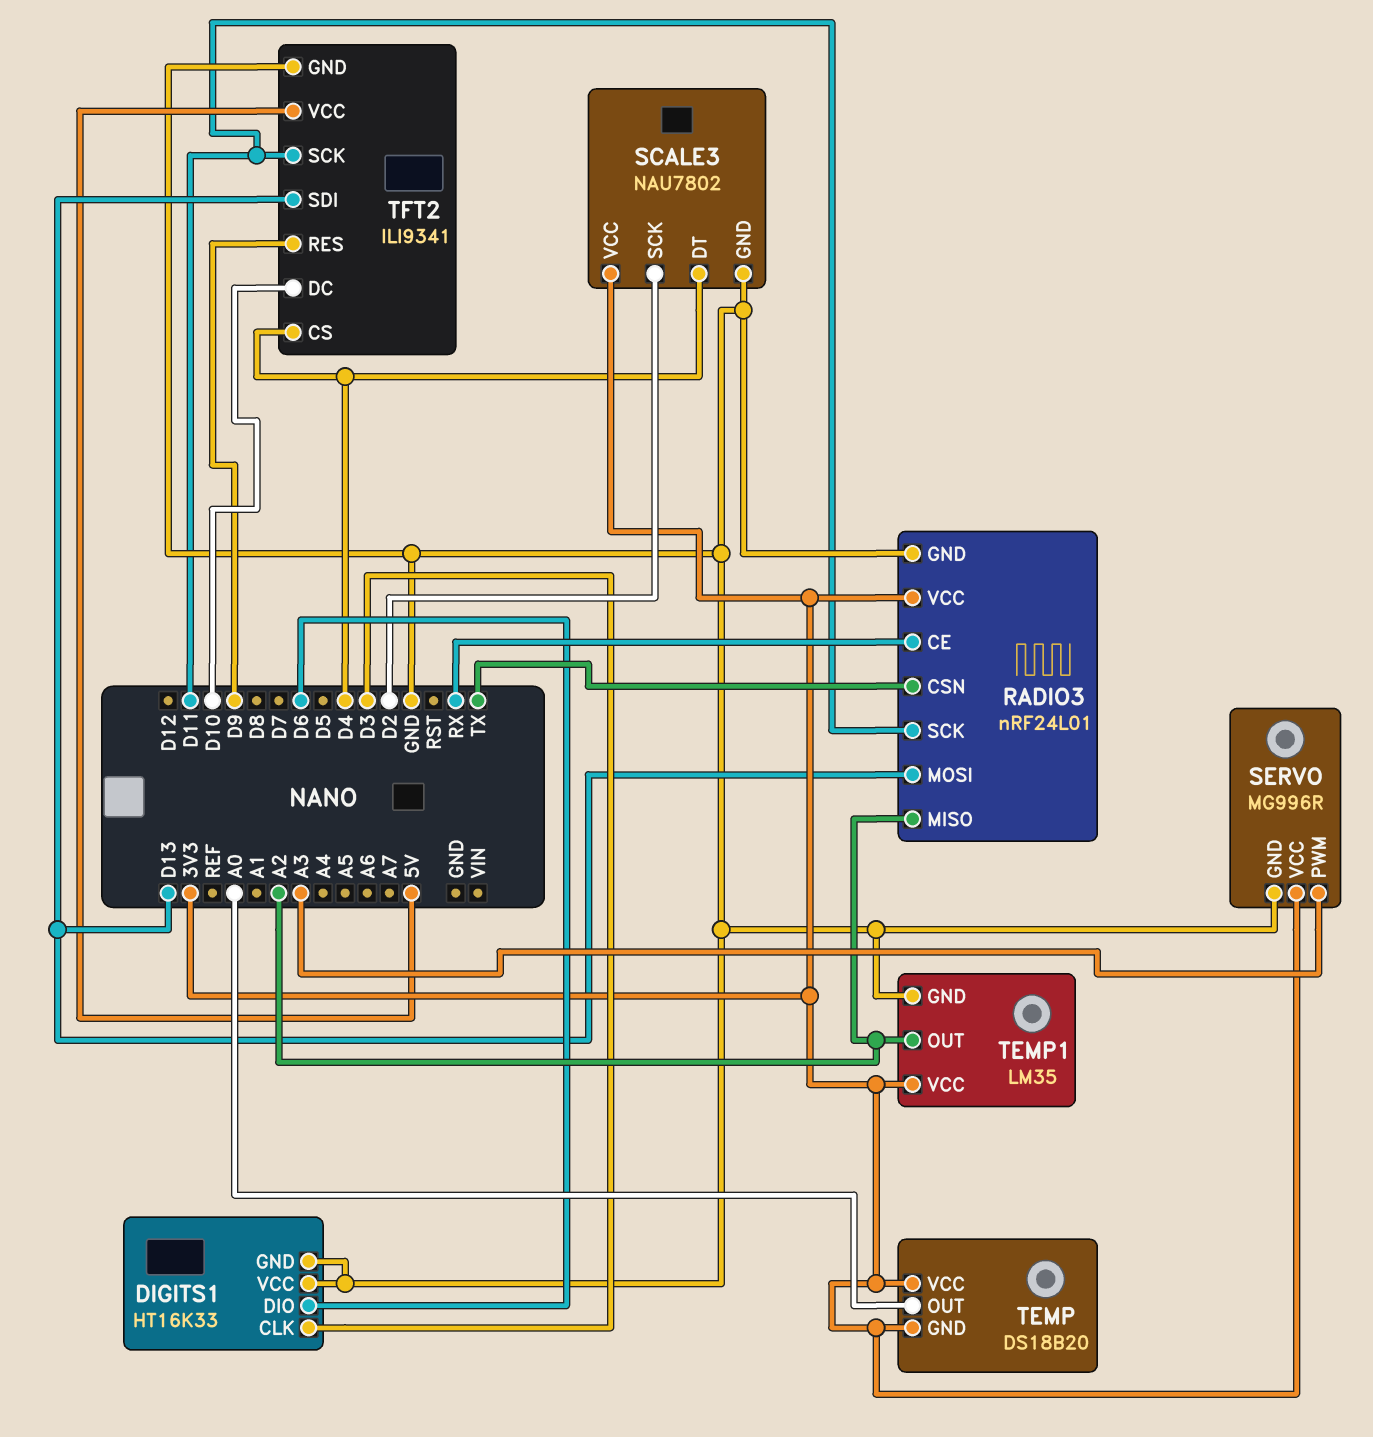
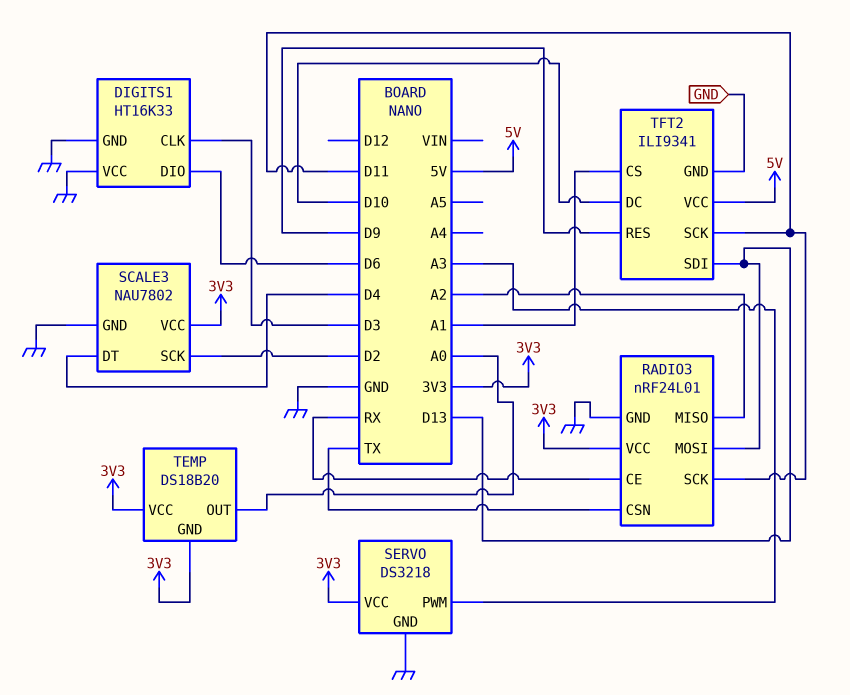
SERVO: MG996R -> DS3218
TEMP1: LM35 -> none
TEMP1 pin GND: GND -> none
TEMP1 pin OUT: A2 -> none
TEMP1 pin VCC: 3V3 -> none
TFT2 pin CS: D4 -> A1

